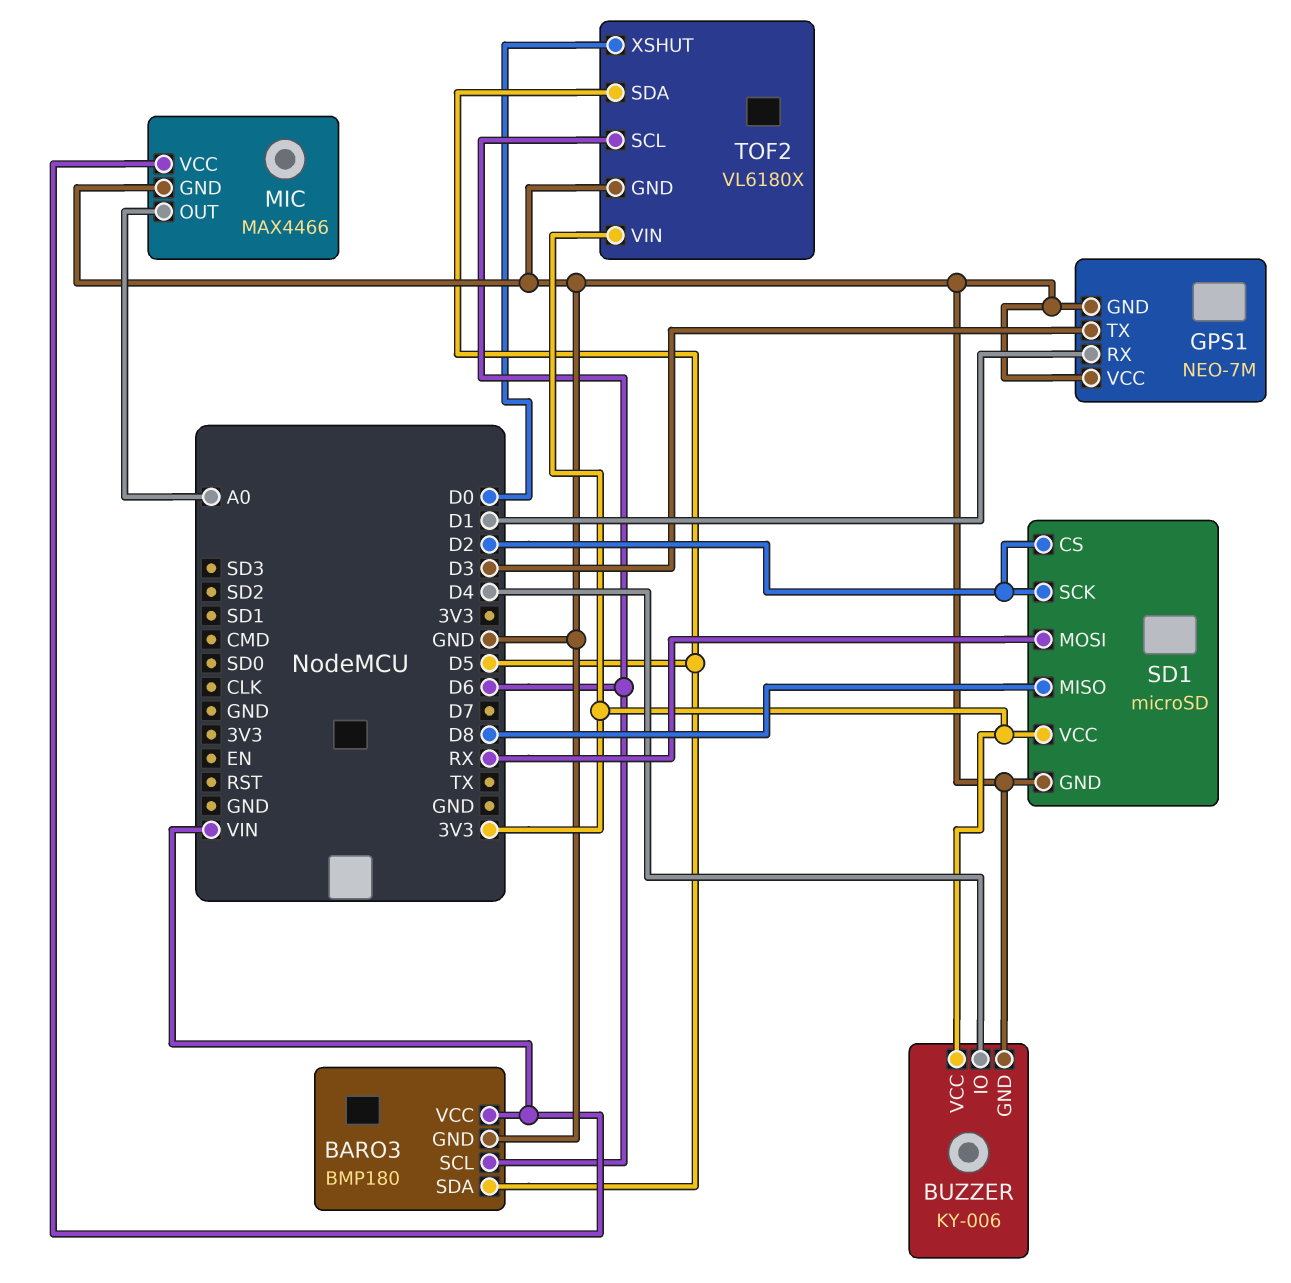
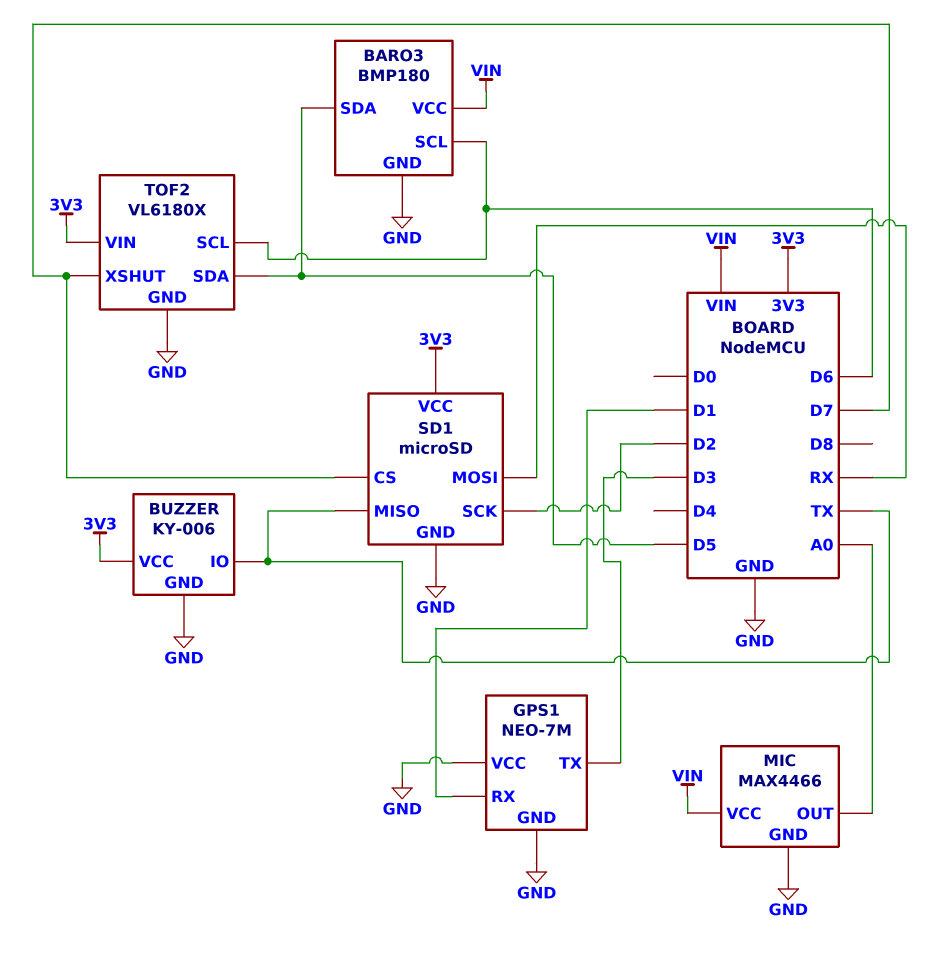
BUZZER pin IO: D4 -> TX
SD1 pin CS: D2 -> D7
SD1 pin MISO: D8 -> TX
TOF2 pin XSHUT: D0 -> D7

